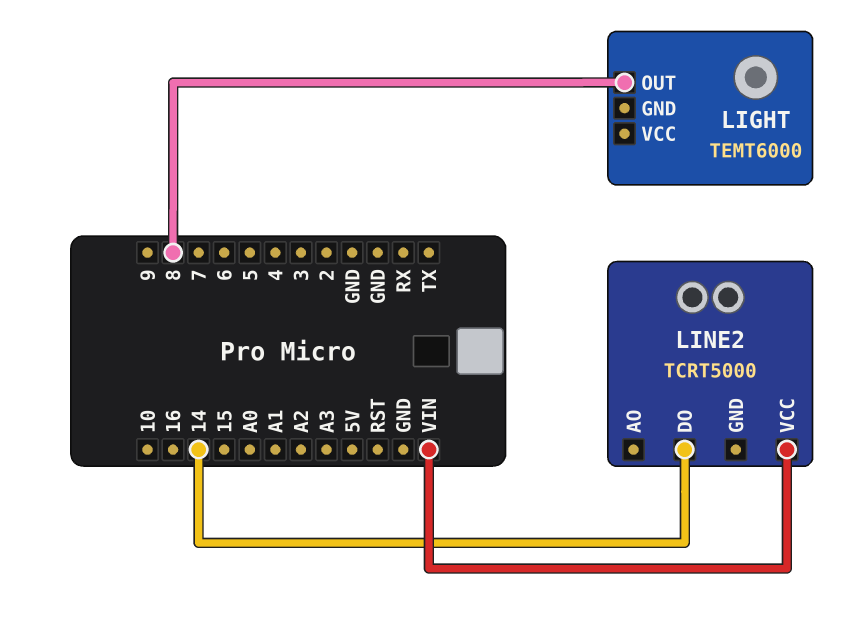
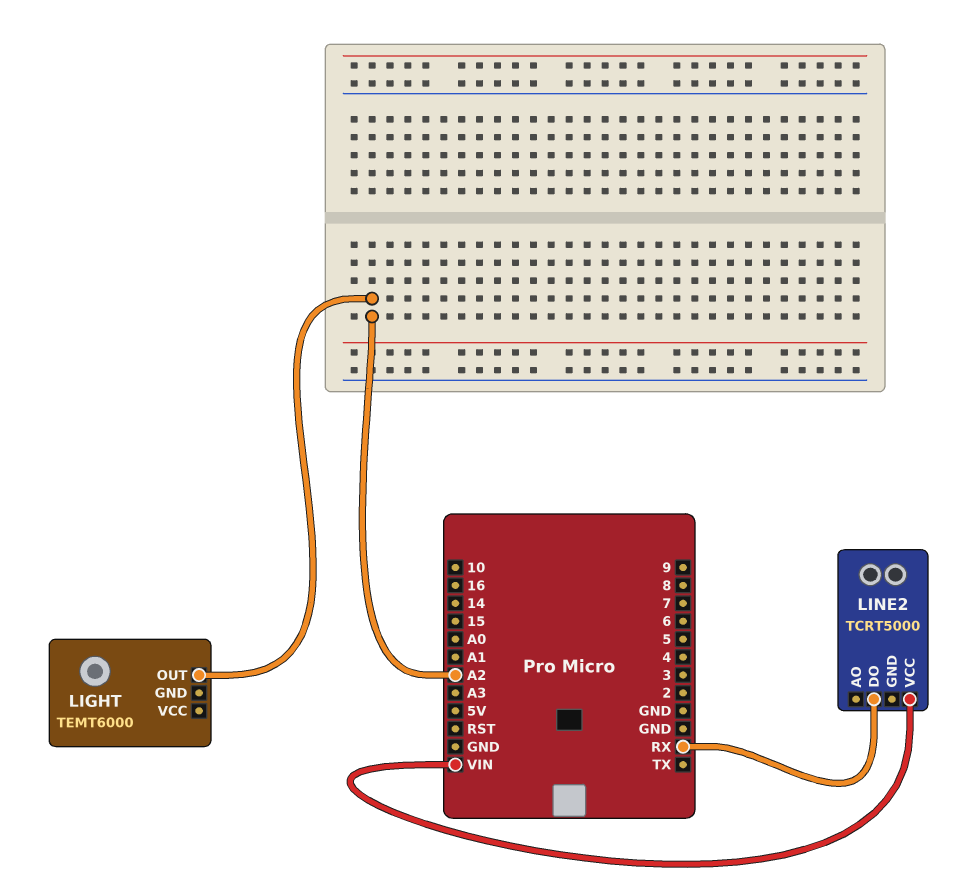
LIGHT pin OUT: 8 -> A2
LINE2 pin DO: 14 -> RX

